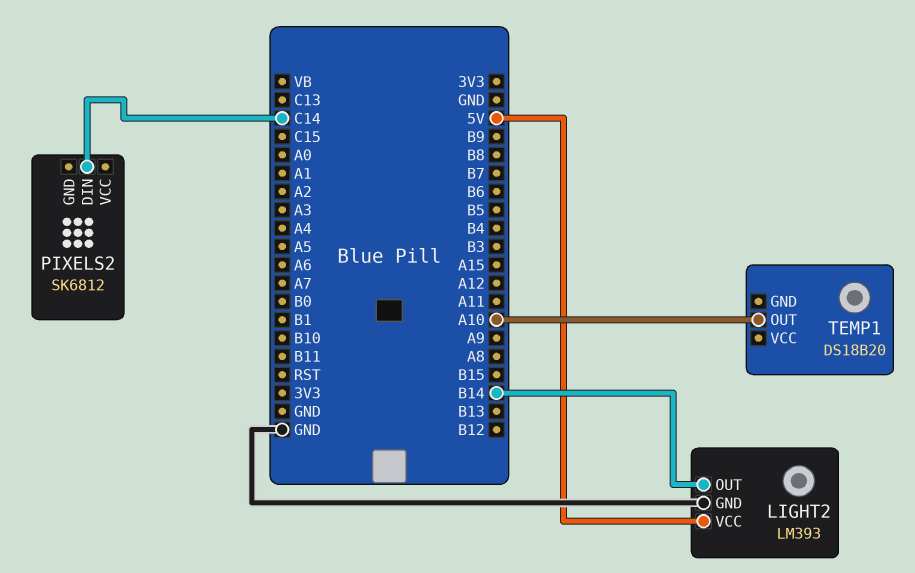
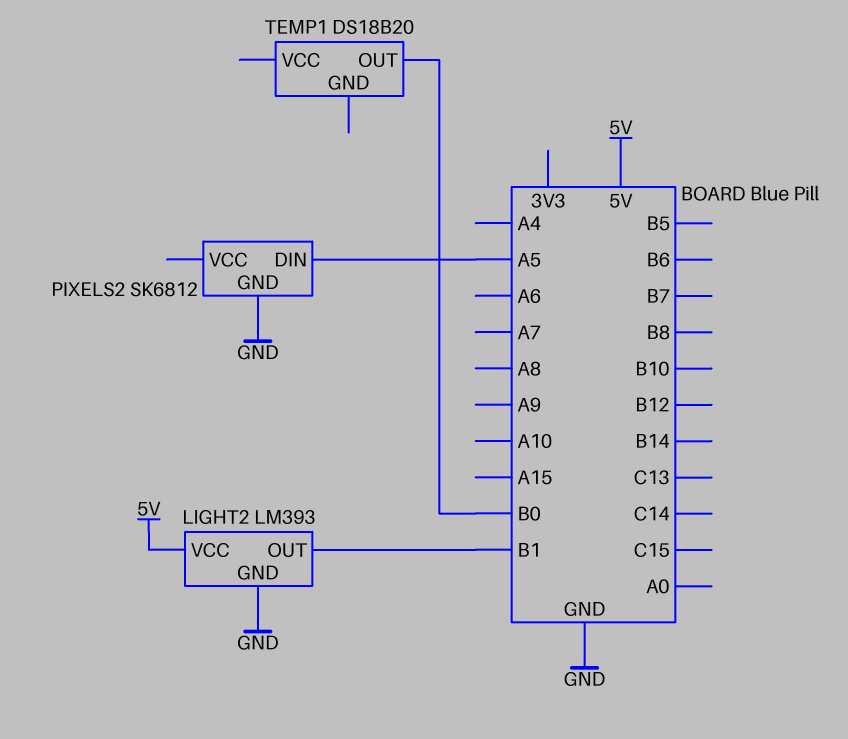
LIGHT2 pin OUT: B14 -> B1
PIXELS2 pin DIN: C14 -> A5
PIXELS2 pin GND: none -> GND
TEMP1 pin OUT: A10 -> B0

